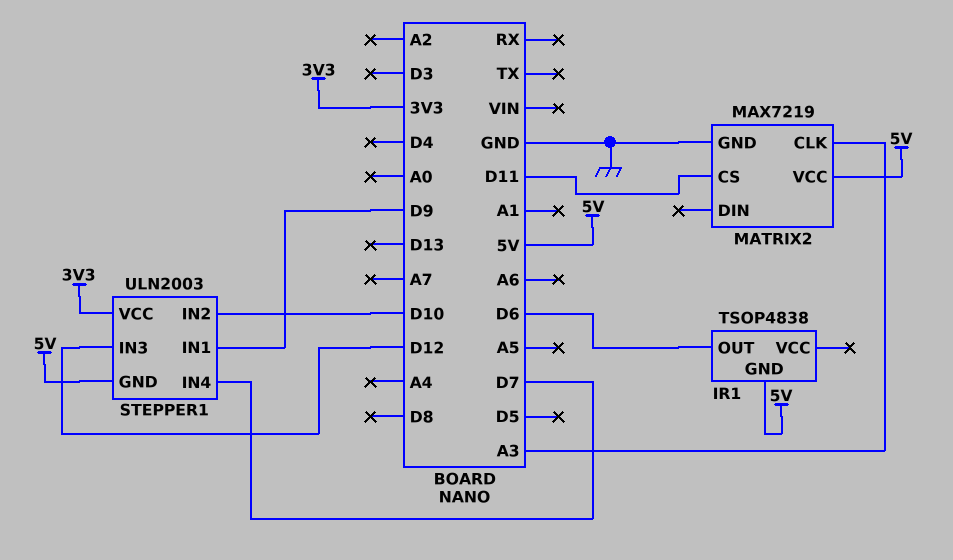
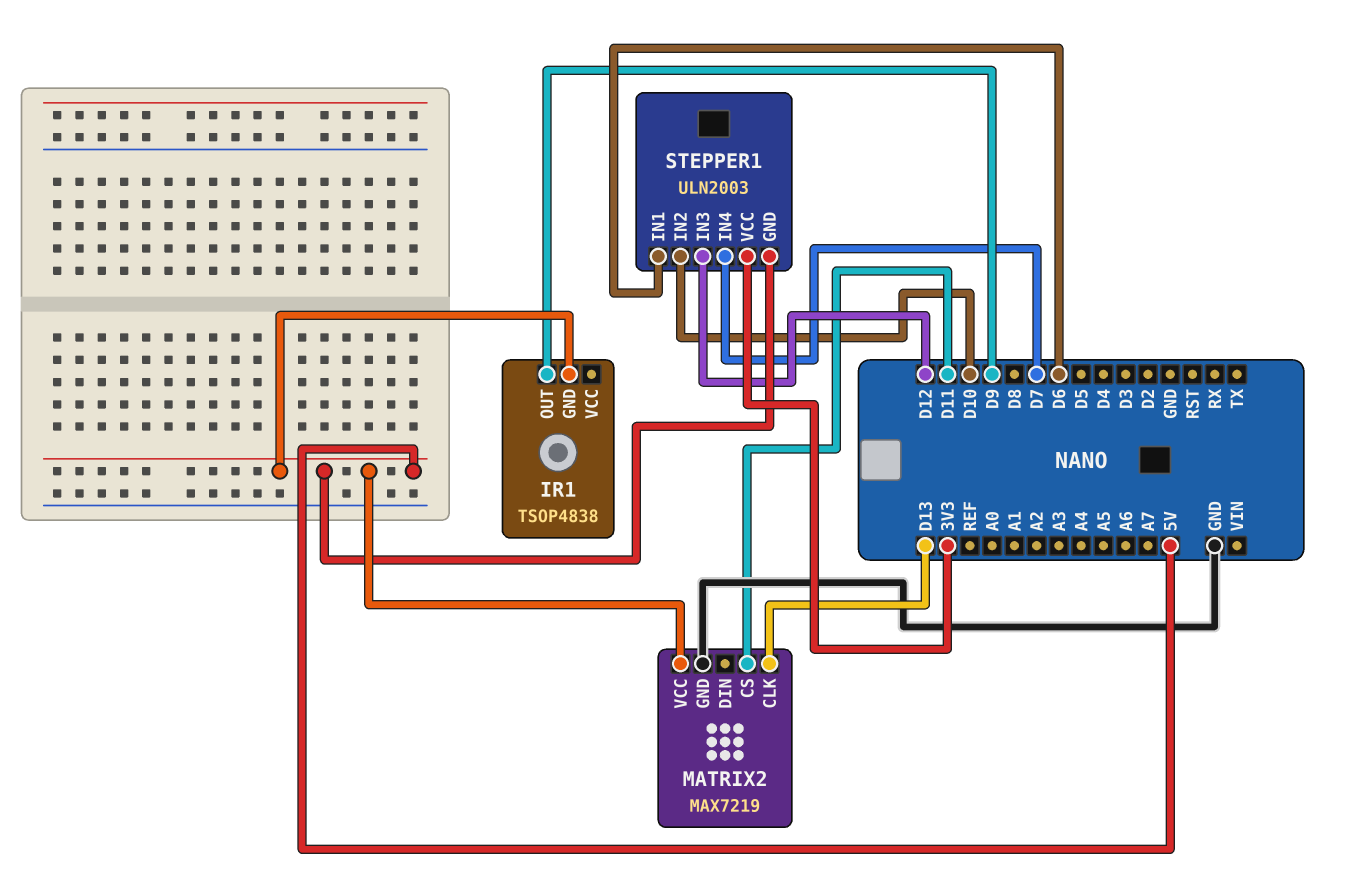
IR1 pin OUT: D6 -> D9
MATRIX2 pin CLK: A3 -> D13
STEPPER1 pin IN1: D9 -> D6

